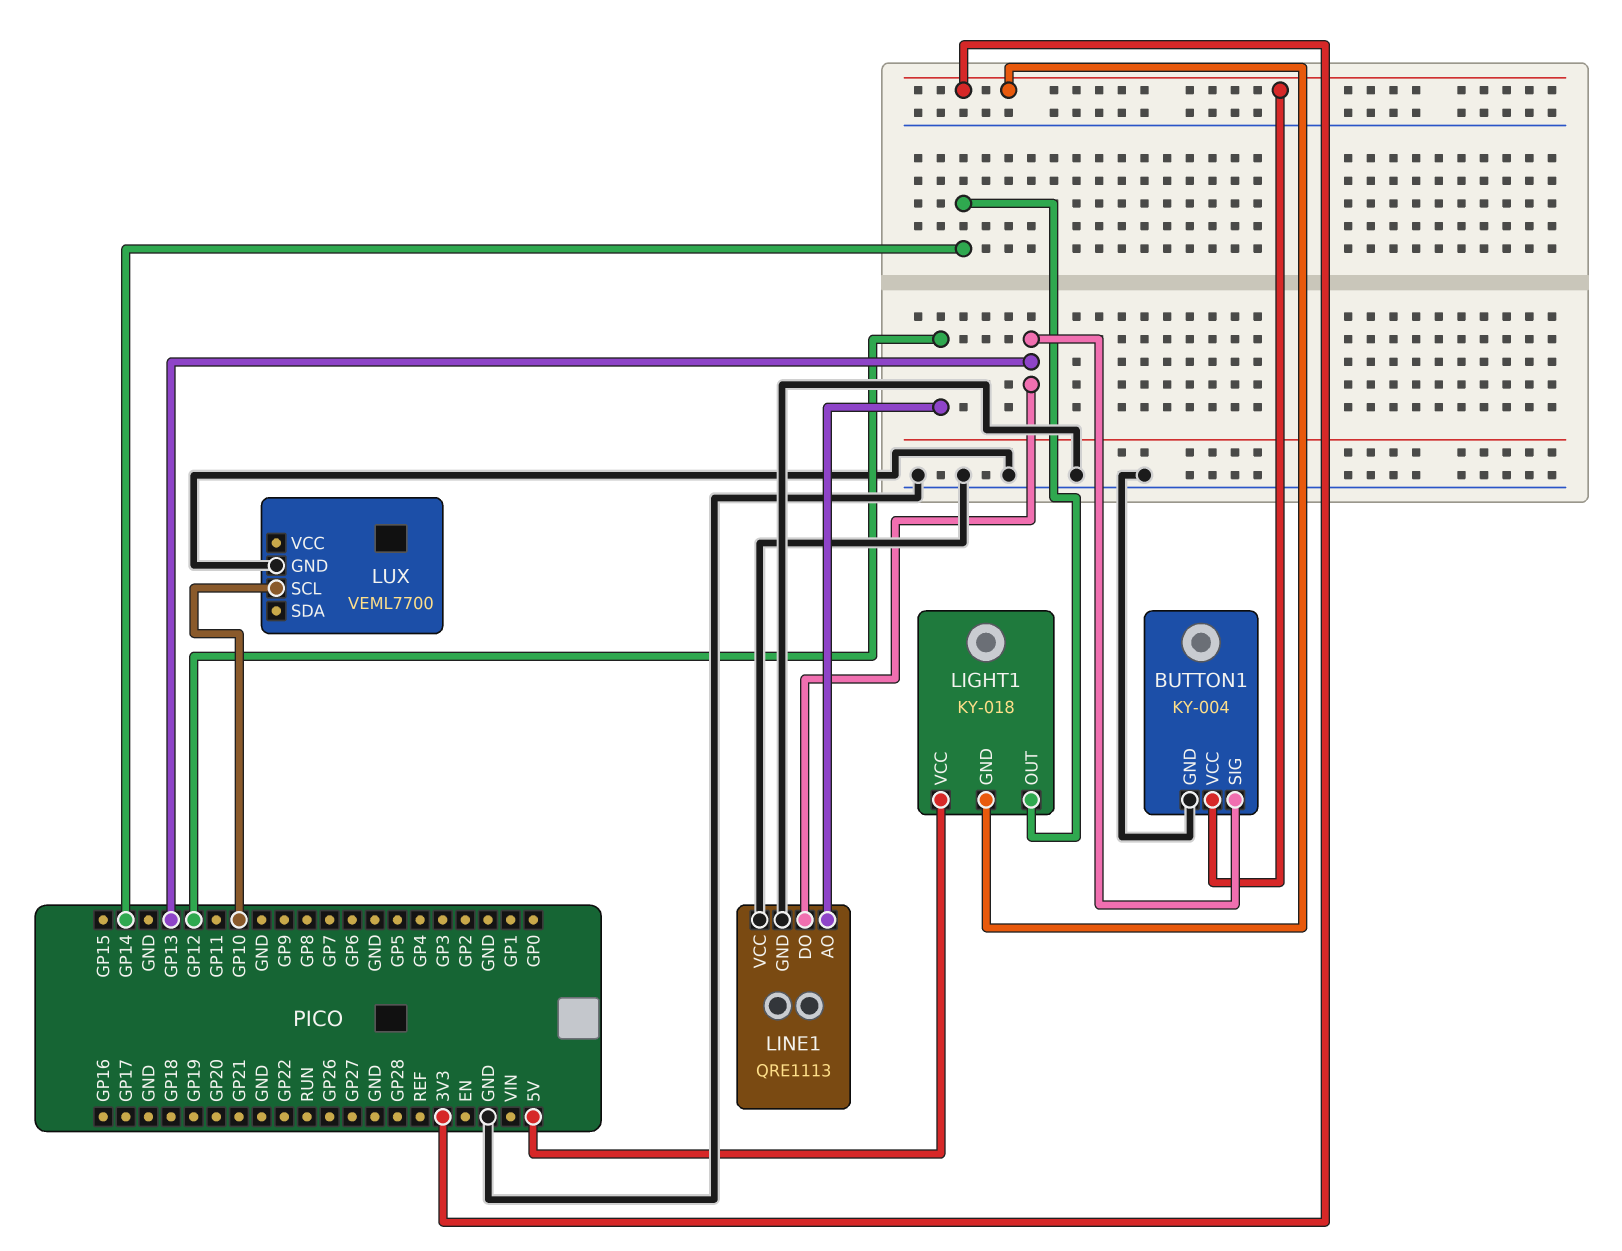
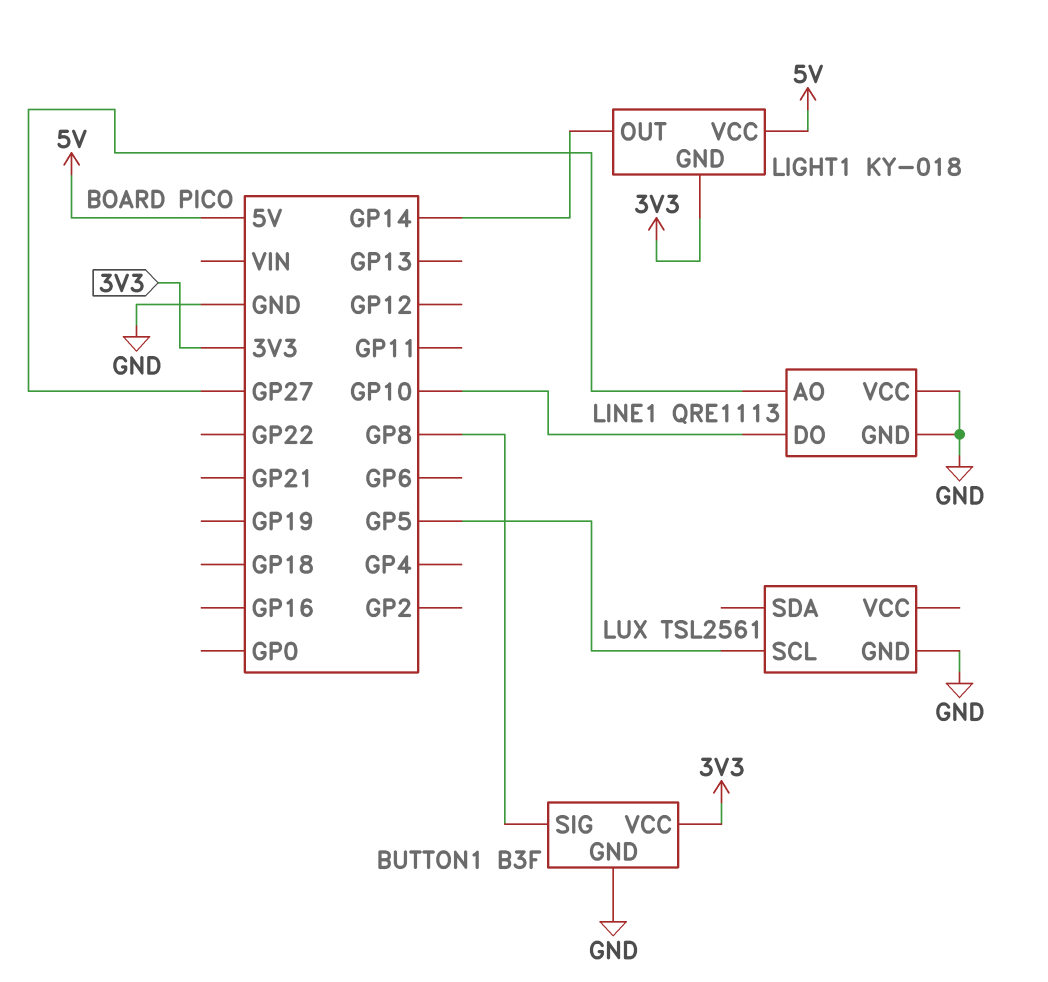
BUTTON1: KY-004 -> B3F
BUTTON1 pin SIG: GP13 -> GP8
LINE1 pin AO: GP12 -> GP27
LINE1 pin DO: GP13 -> GP10
LUX: VEML7700 -> TSL2561
LUX pin SCL: GP10 -> GP5

